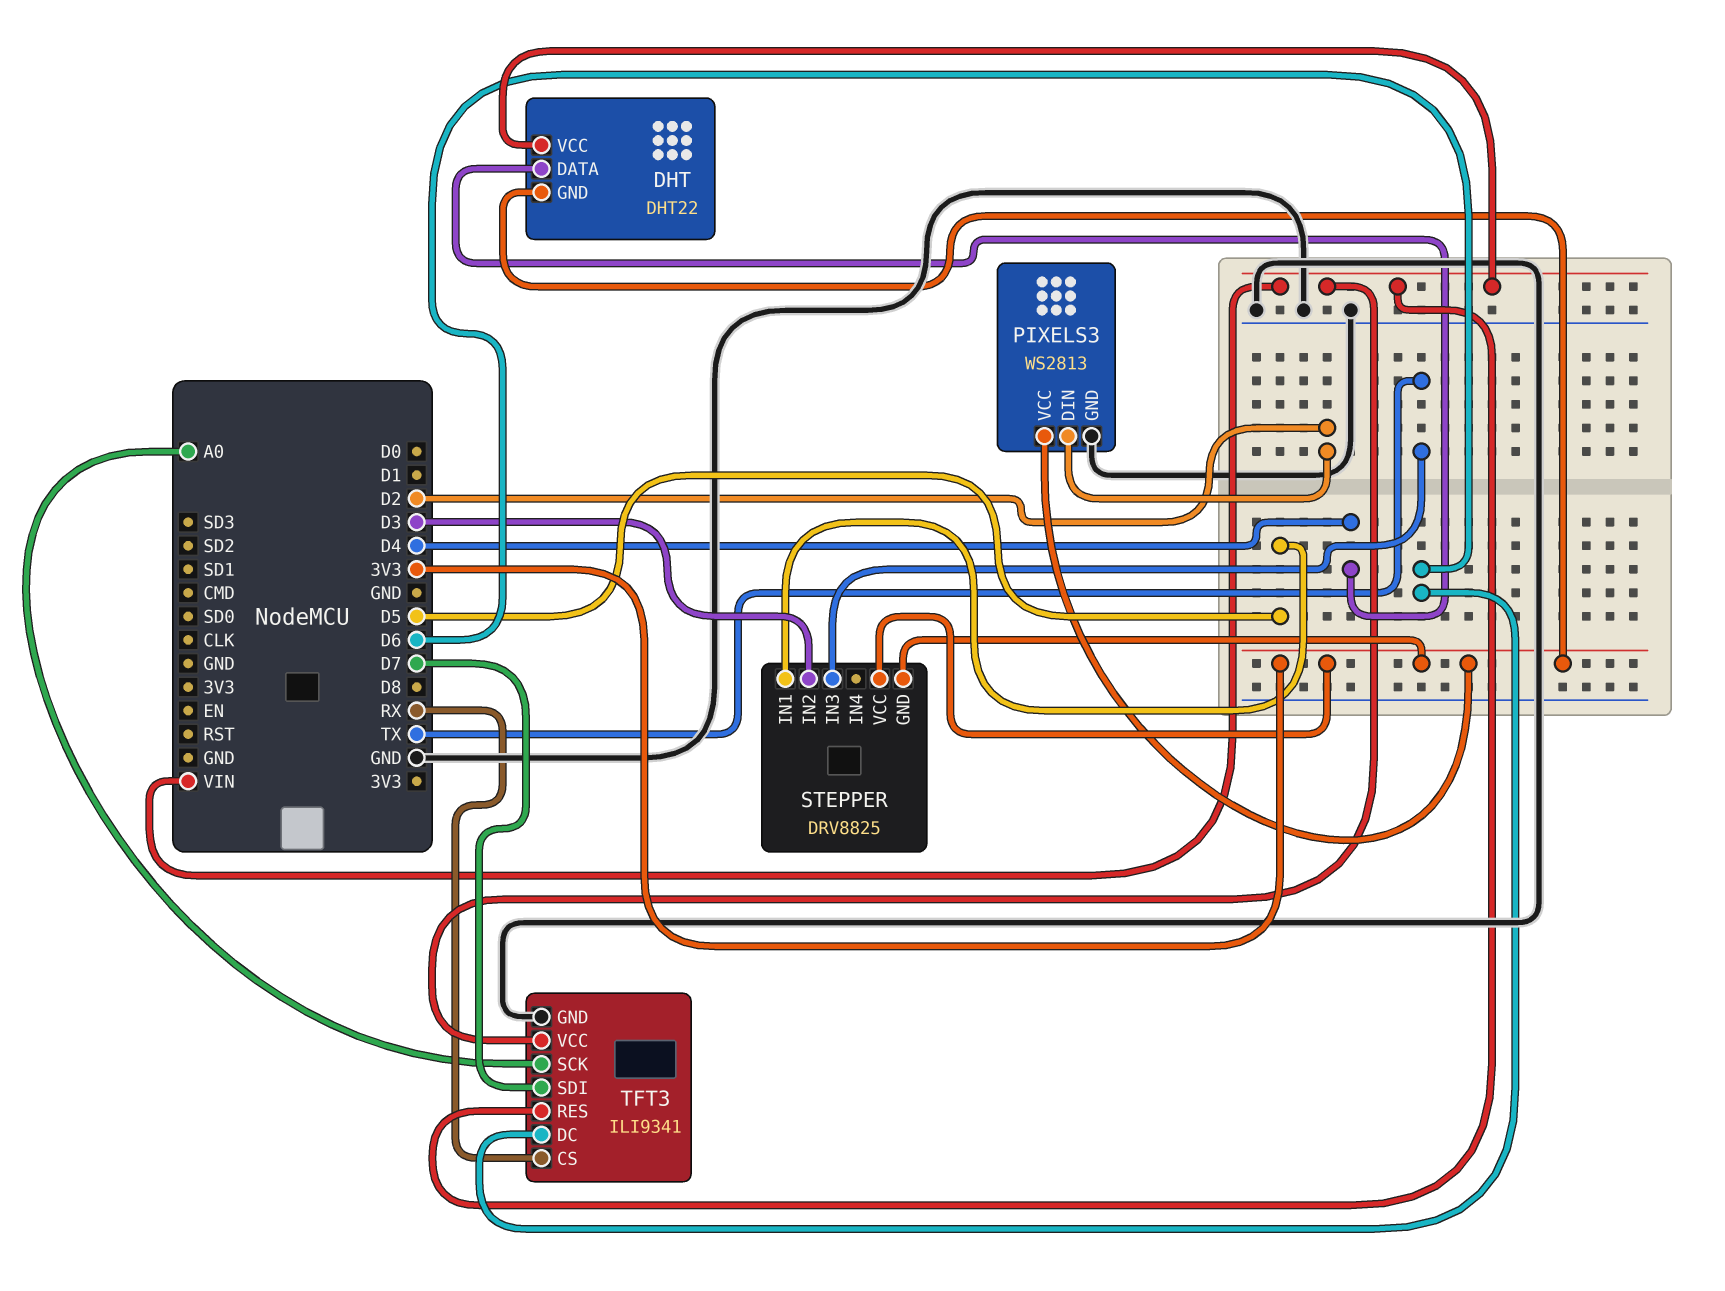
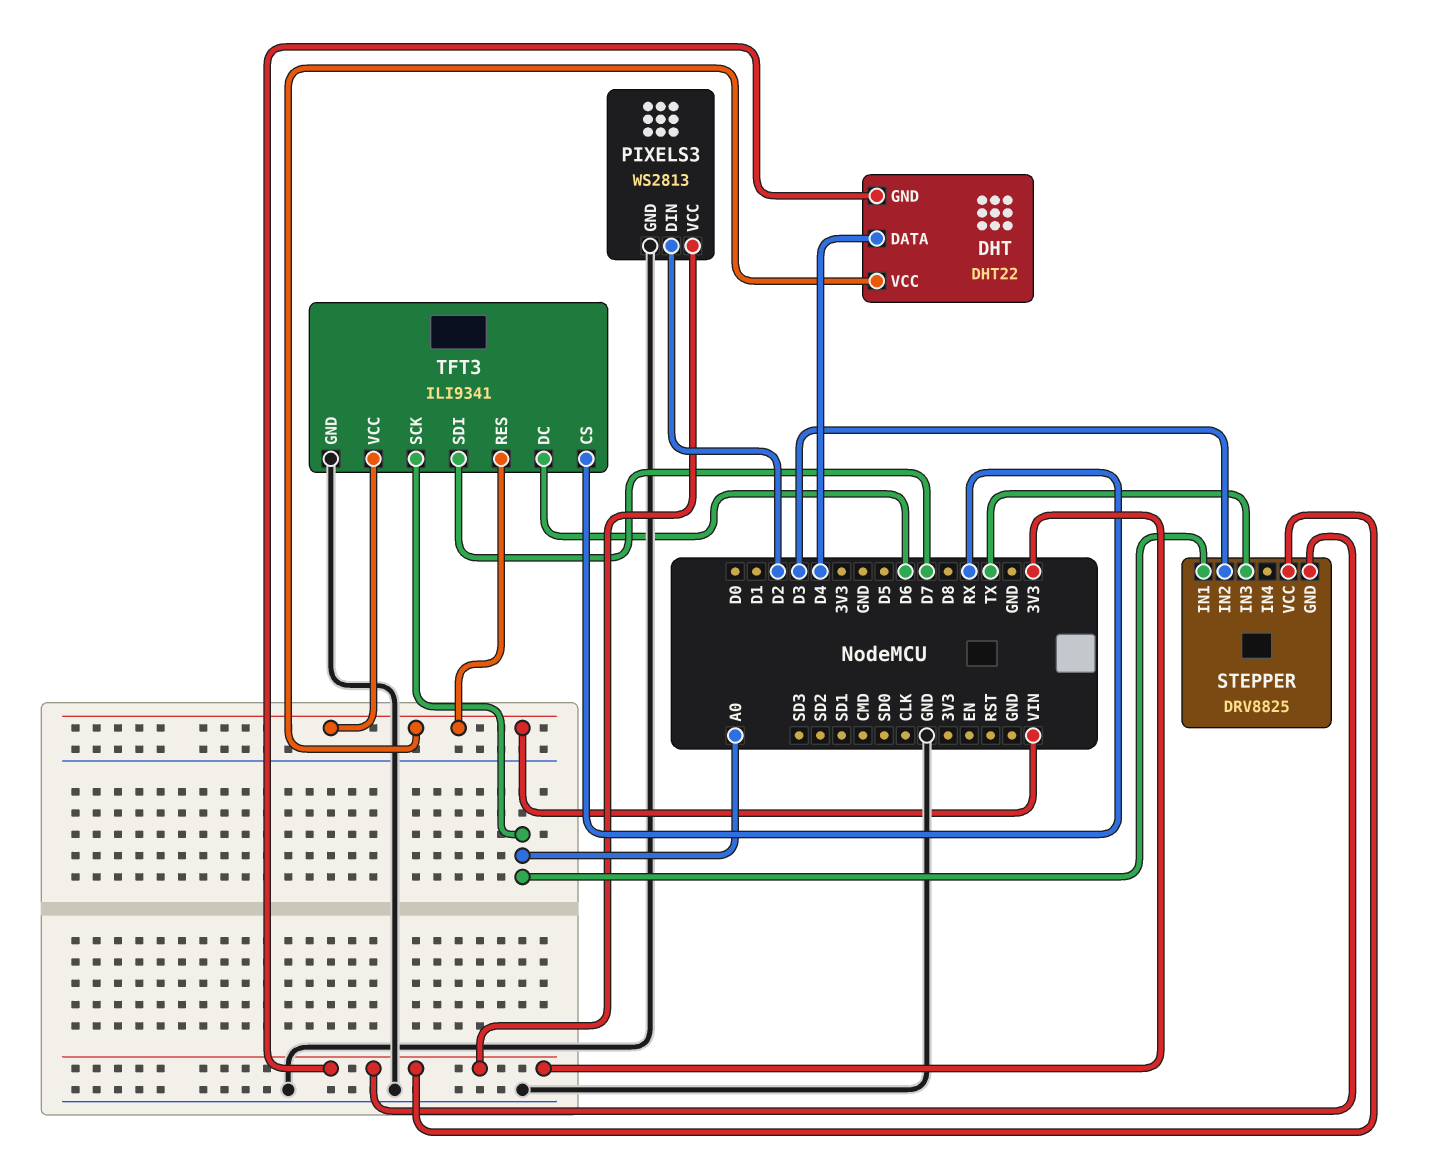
STEPPER pin IN1: D5 -> A0

